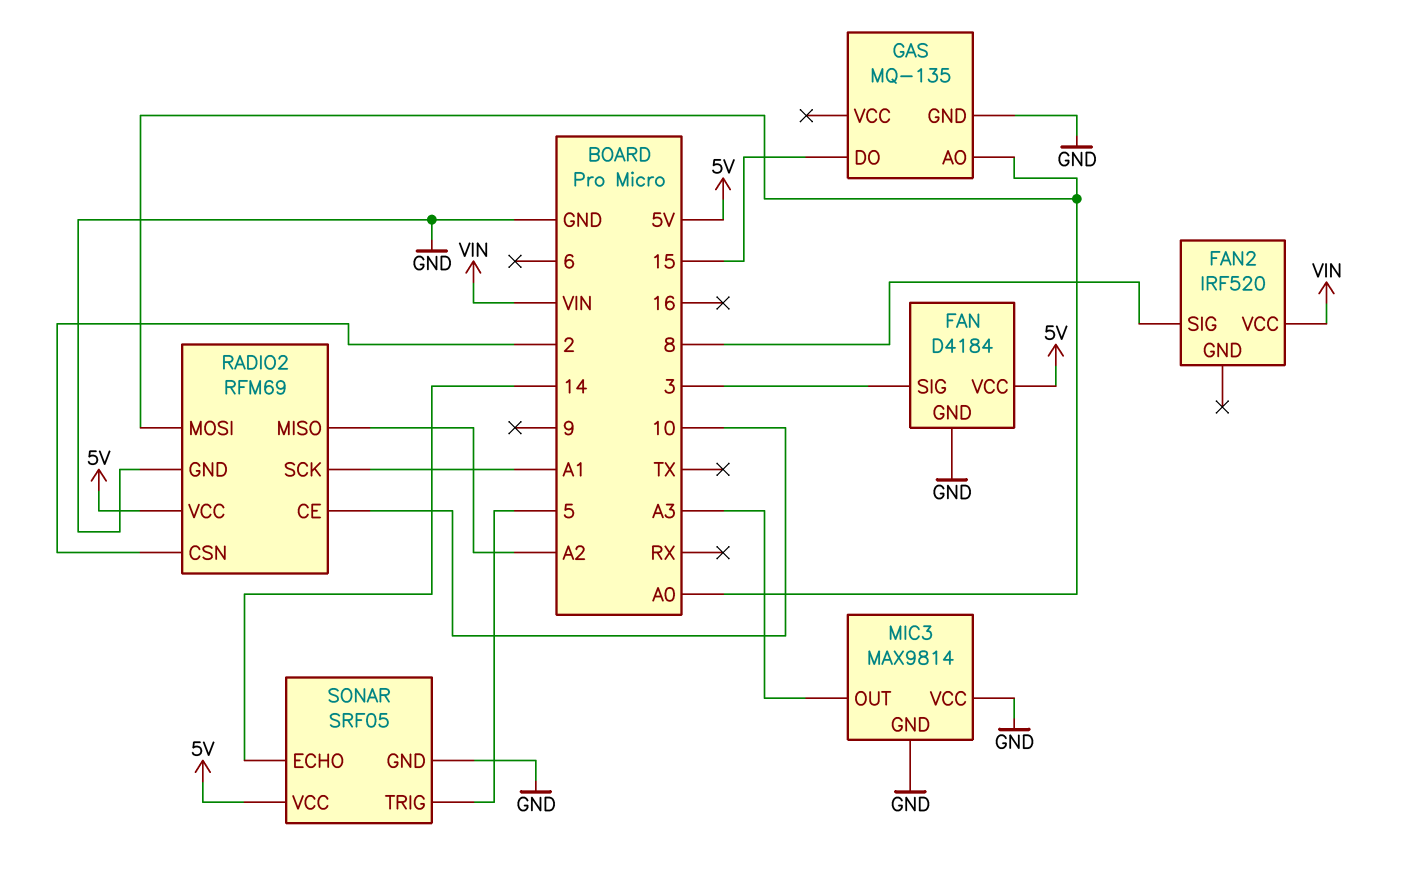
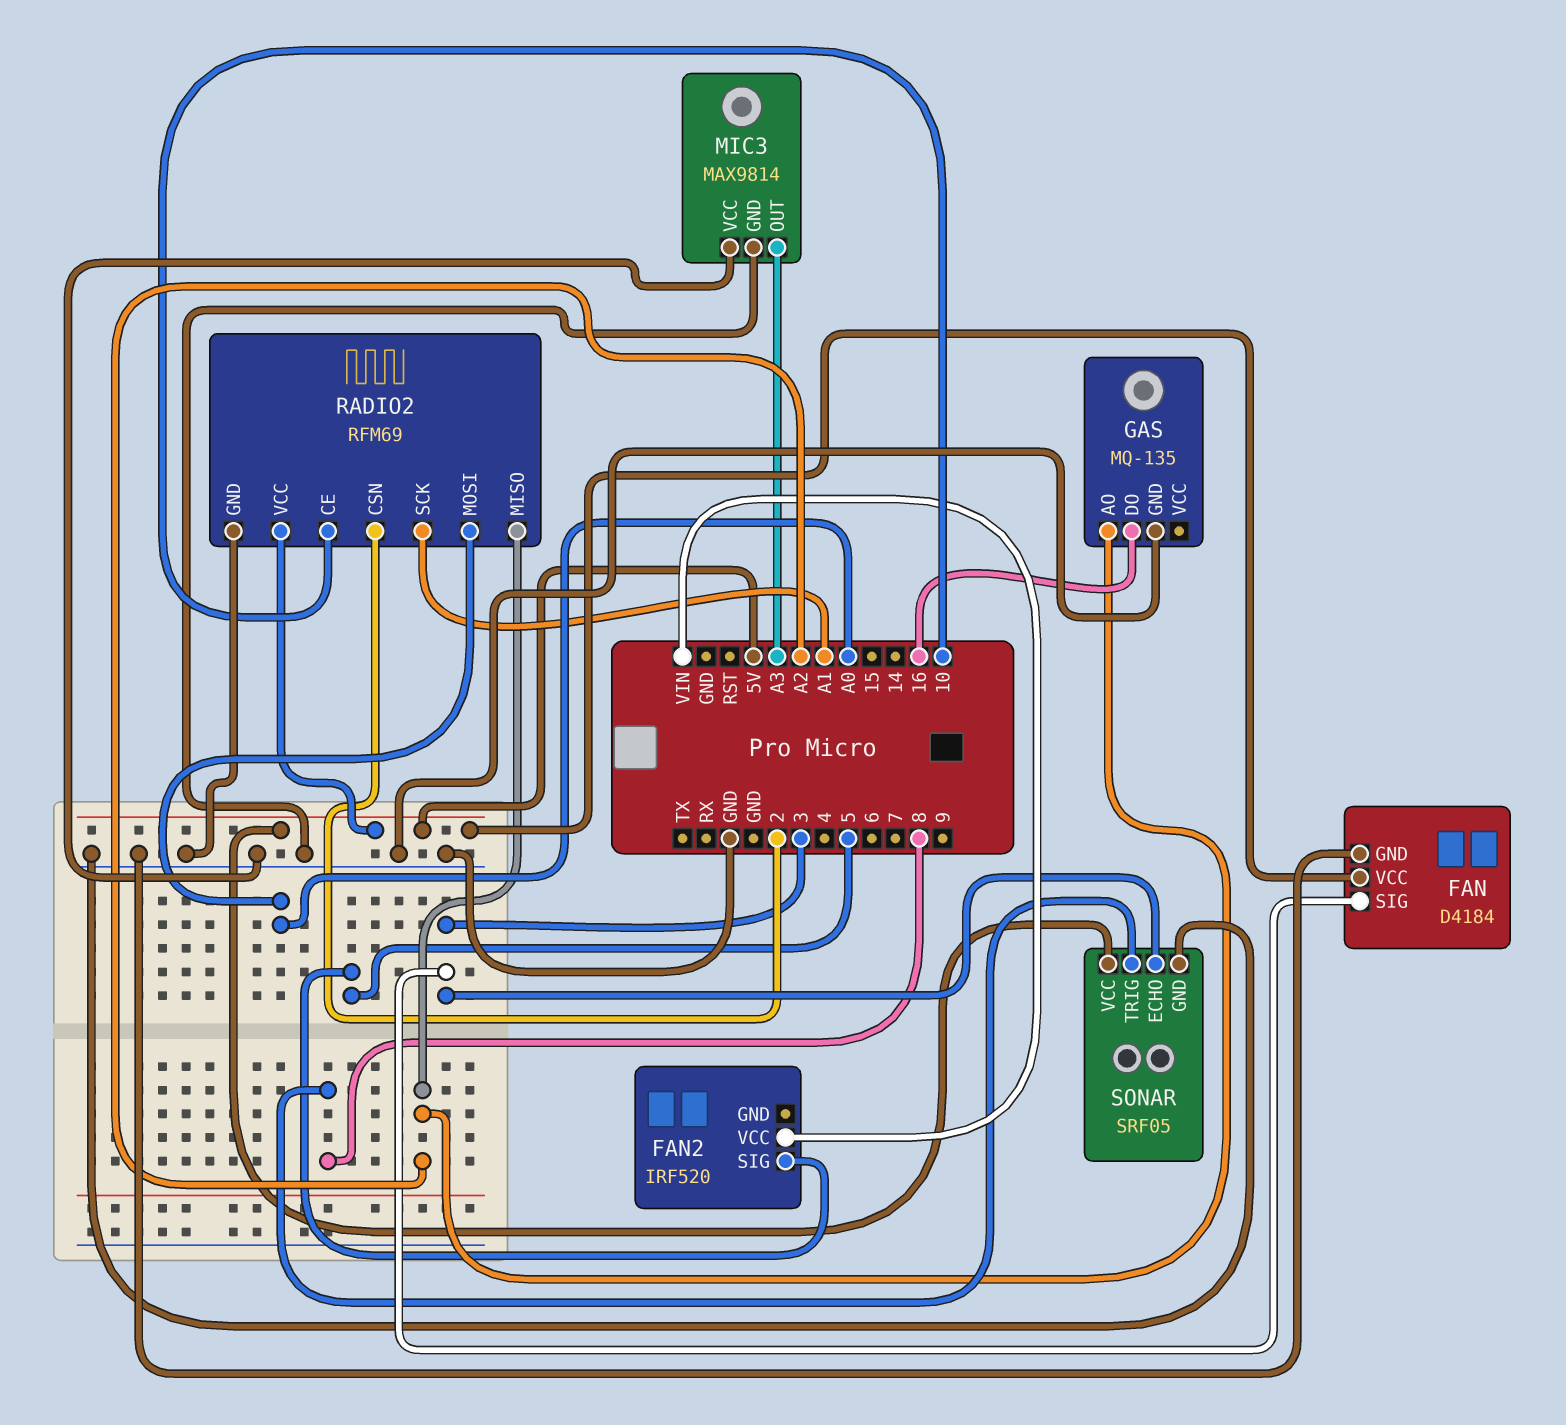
FAN2 pin SIG: 8 -> 5
GAS pin AO: A0 -> A2
GAS pin DO: 15 -> 16
SONAR pin ECHO: 14 -> 3
SONAR pin TRIG: 5 -> 8

